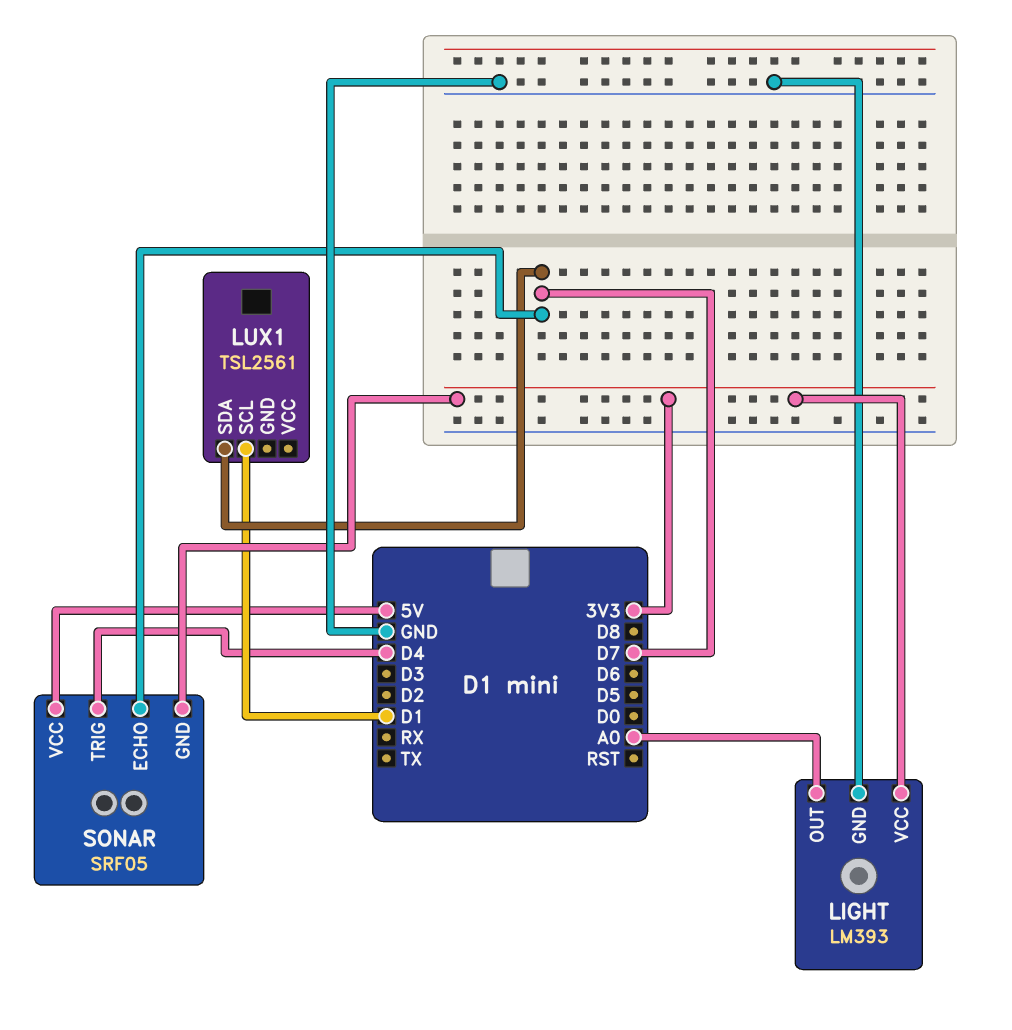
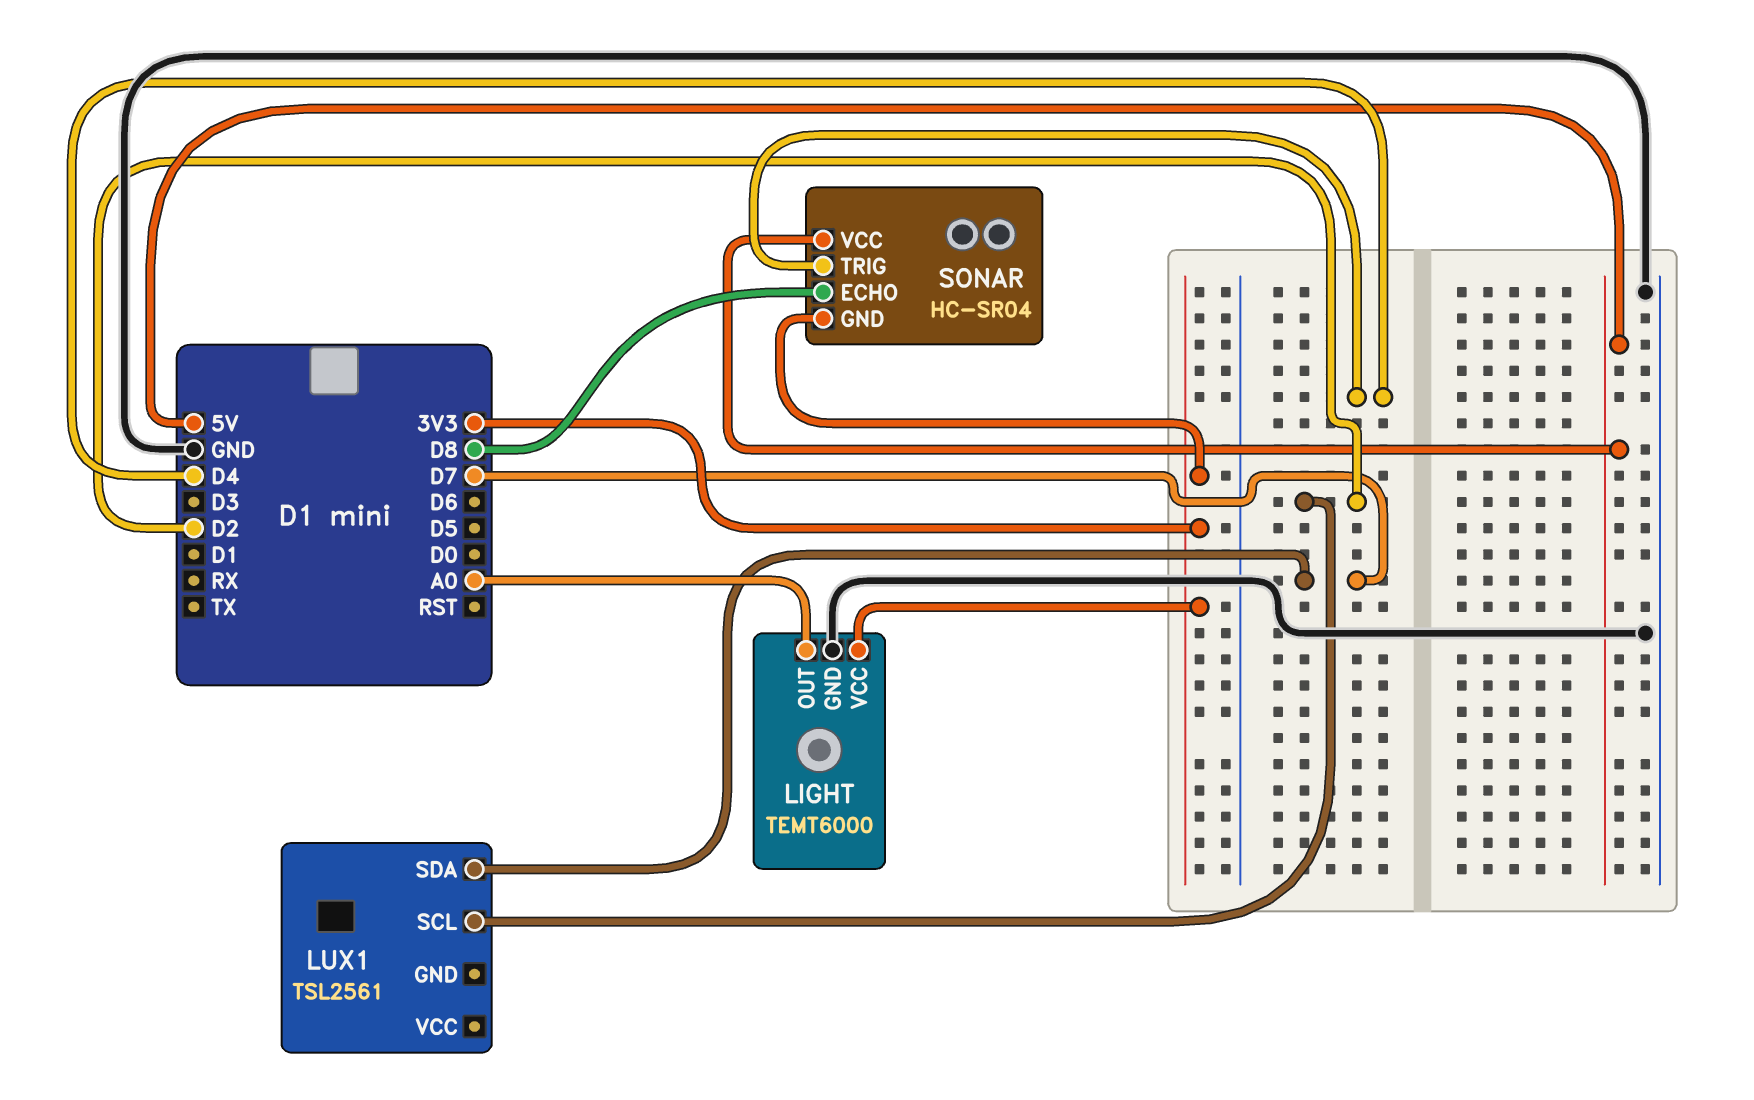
LIGHT: LM393 -> TEMT6000
LUX1 pin SCL: D1 -> D2
SONAR: SRF05 -> HC-SR04
SONAR pin ECHO: D7 -> D8

